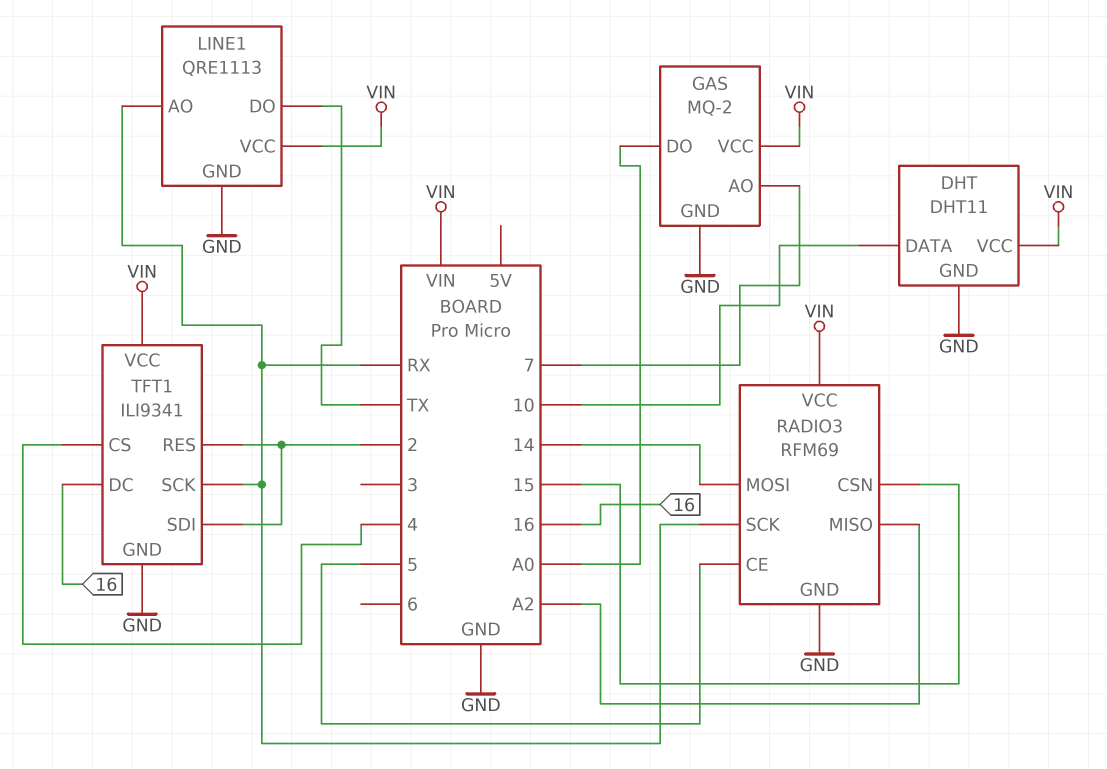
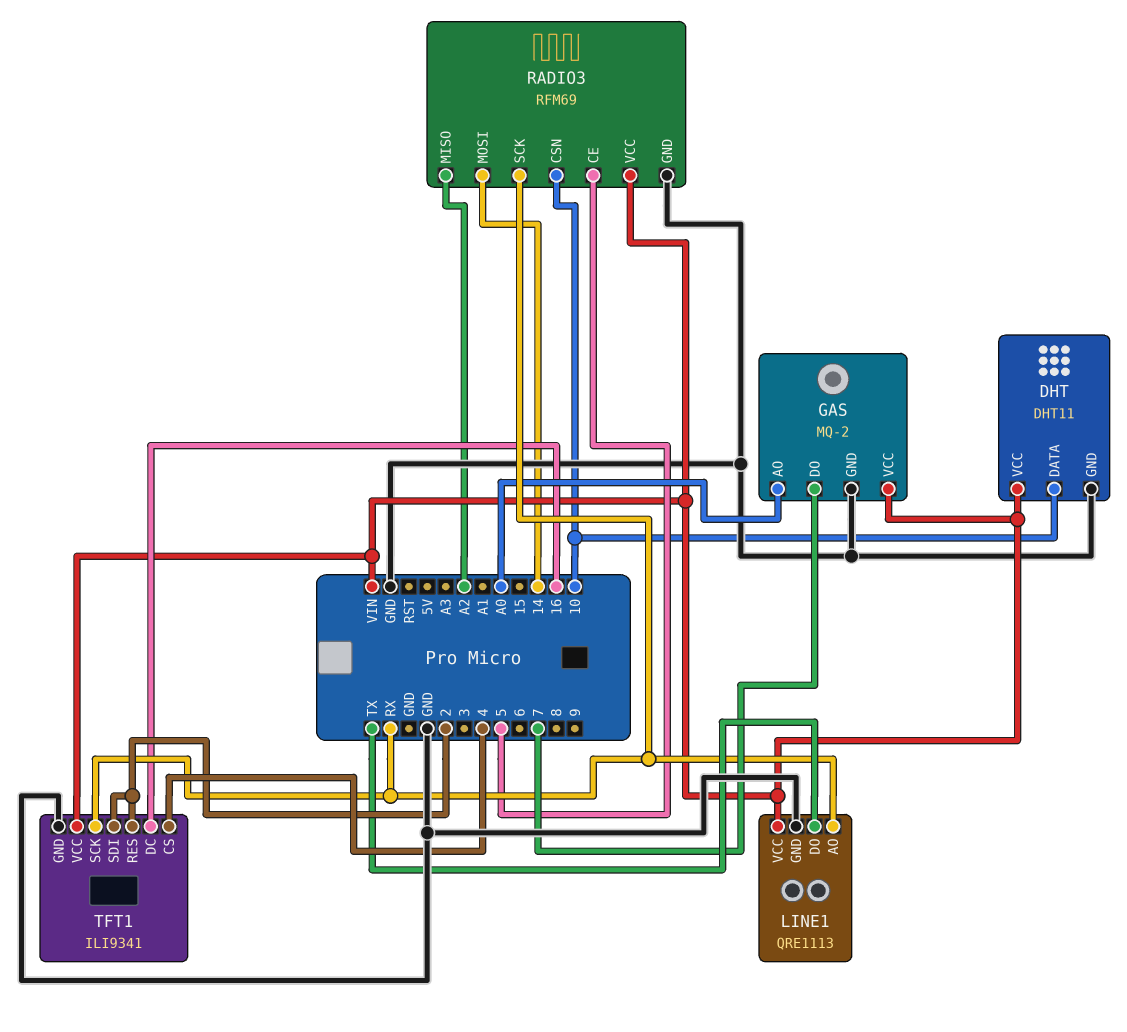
GAS pin AO: 7 -> A0
GAS pin DO: A0 -> 7
RADIO3 pin CSN: 15 -> 10

